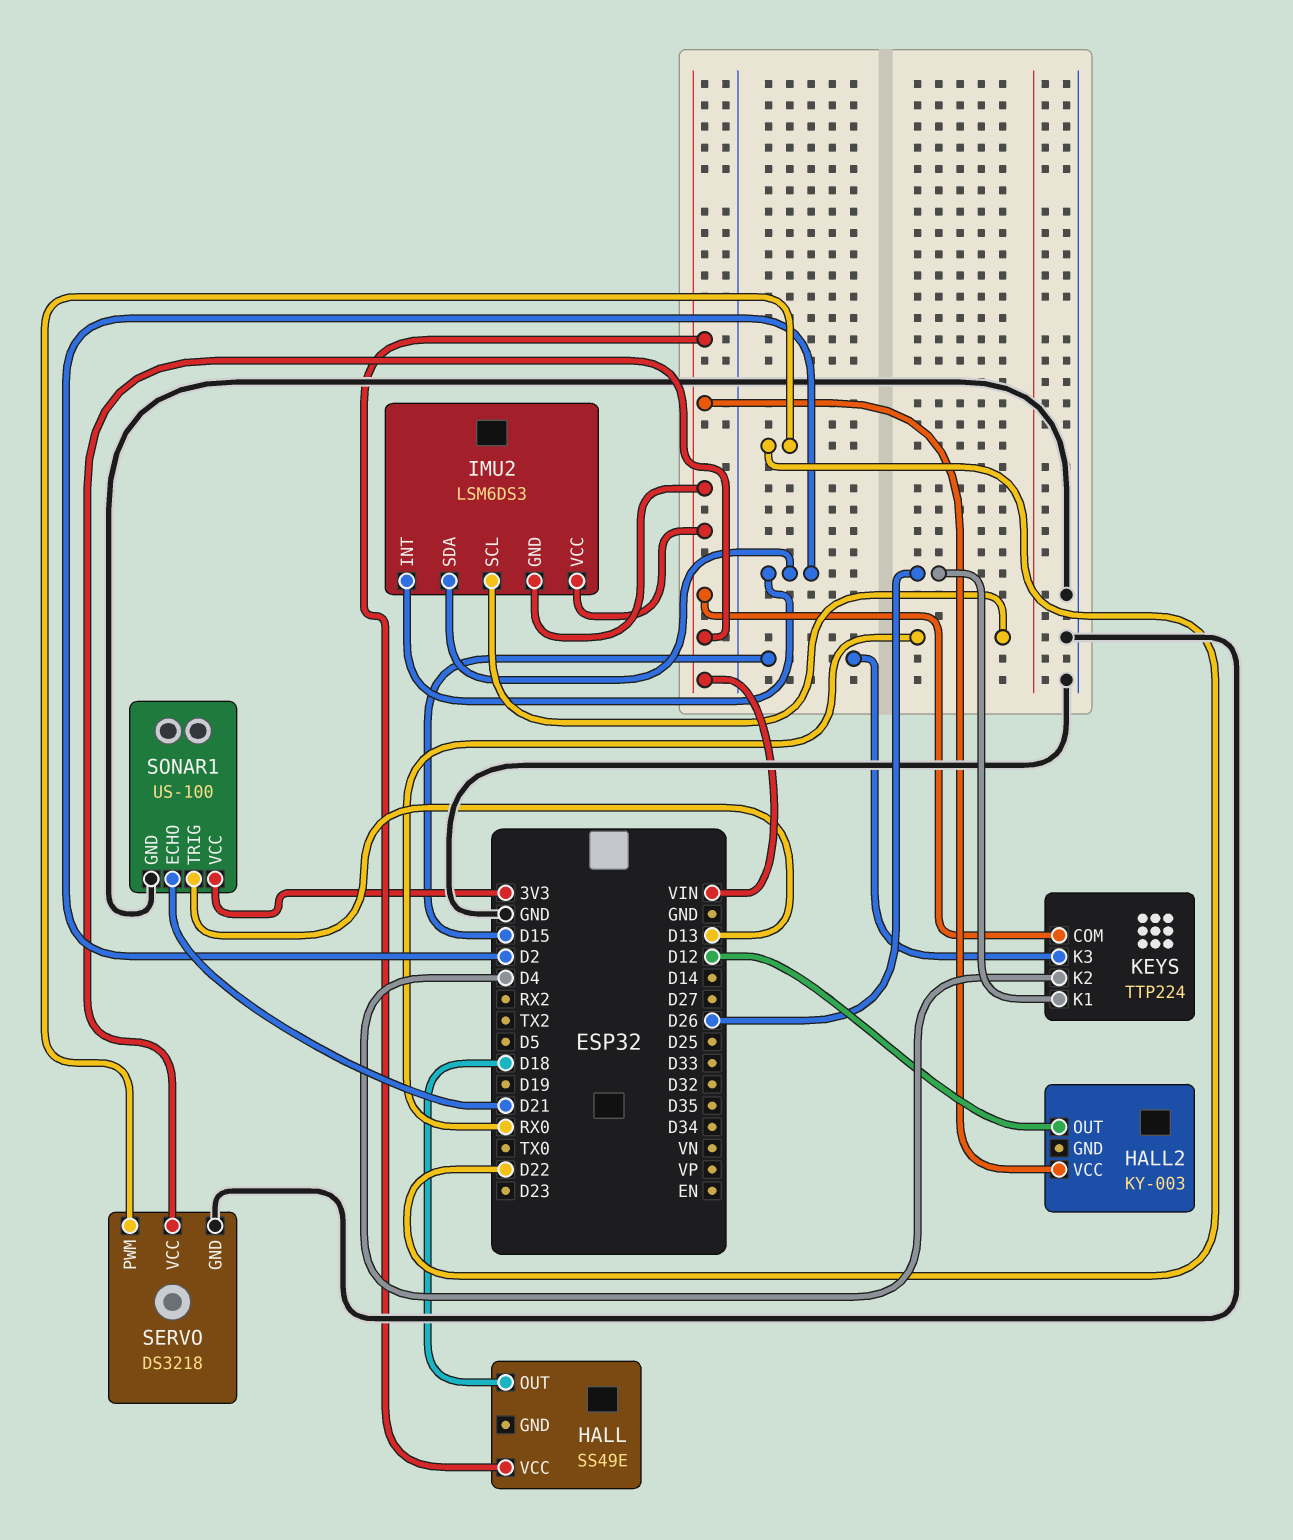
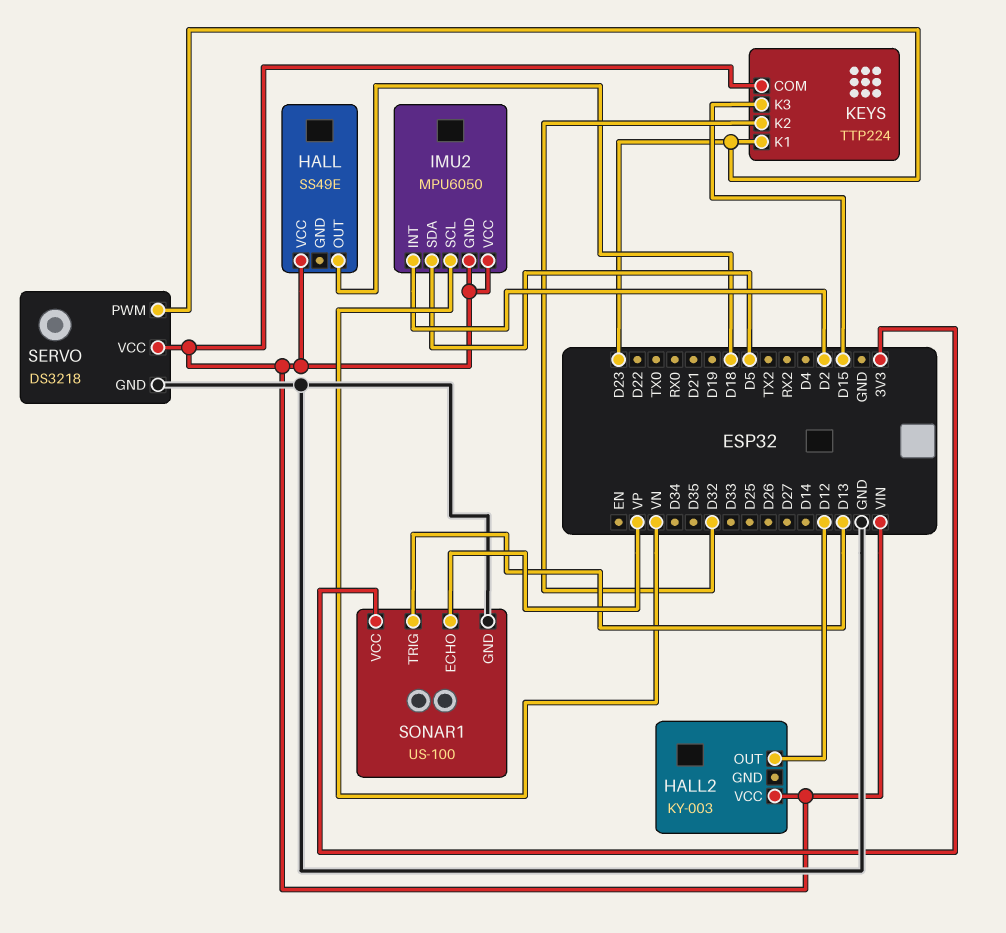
IMU2: LSM6DS3 -> MPU6050
IMU2 pin SCL: RX0 -> VN
IMU2 pin SDA: D2 -> D5
KEYS pin K1: D26 -> D23
KEYS pin K2: D4 -> D32
SERVO pin PWM: D22 -> D23
SONAR1 pin ECHO: D21 -> VP

